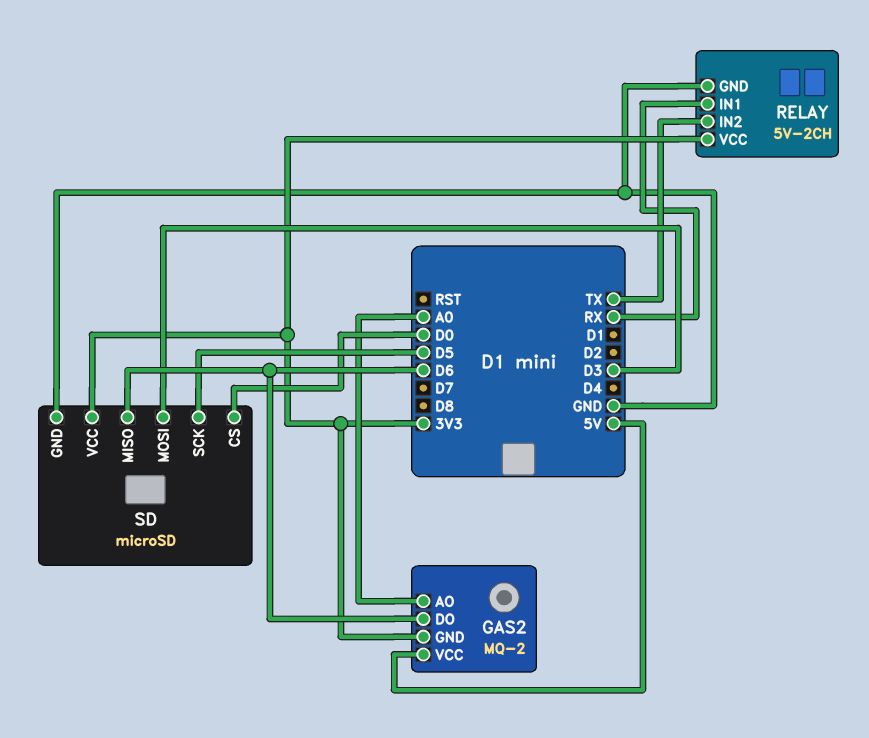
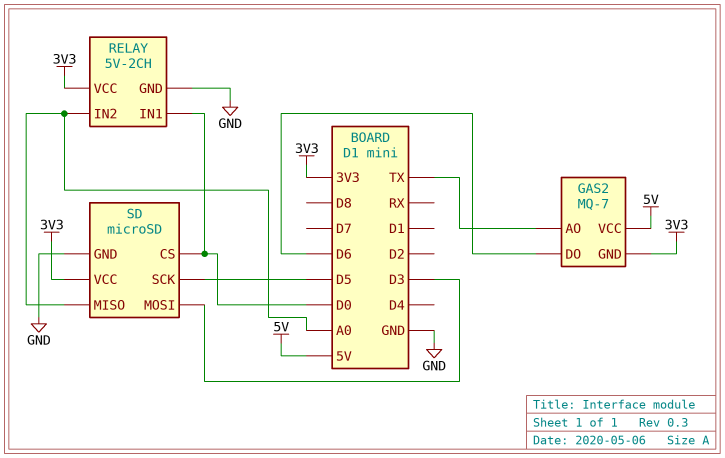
GAS2: MQ-2 -> MQ-7
GAS2 pin AO: A0 -> TX
RELAY pin IN1: RX -> D0
RELAY pin IN2: TX -> A0
SD pin MISO: D6 -> A0

